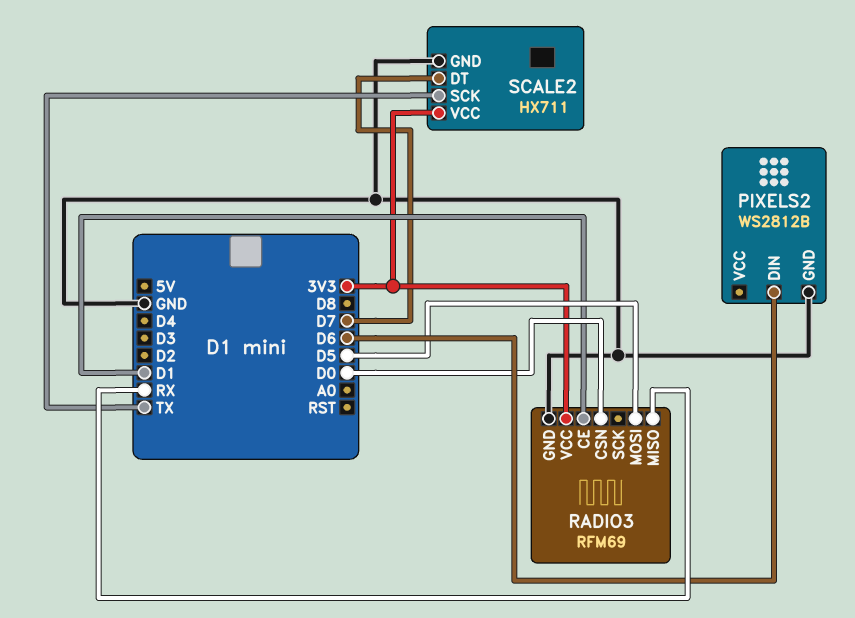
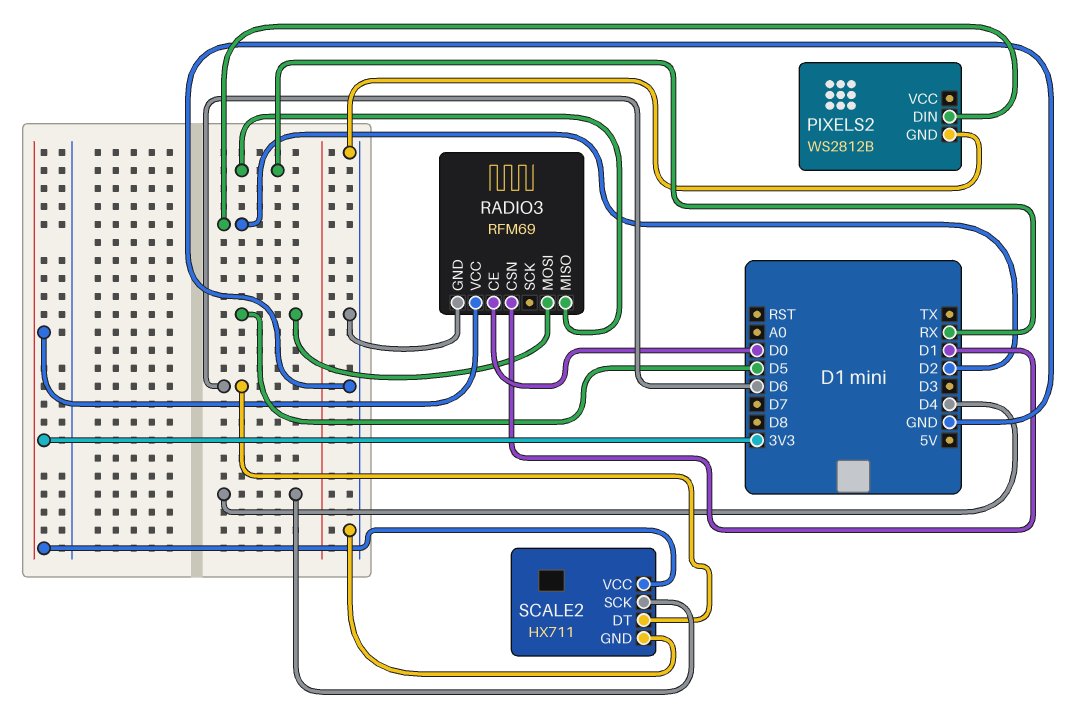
PIXELS2 pin DIN: D6 -> D2
RADIO3 pin CE: D1 -> D0
RADIO3 pin CSN: D0 -> D1
SCALE2 pin DT: D7 -> D6
SCALE2 pin SCK: TX -> D4

